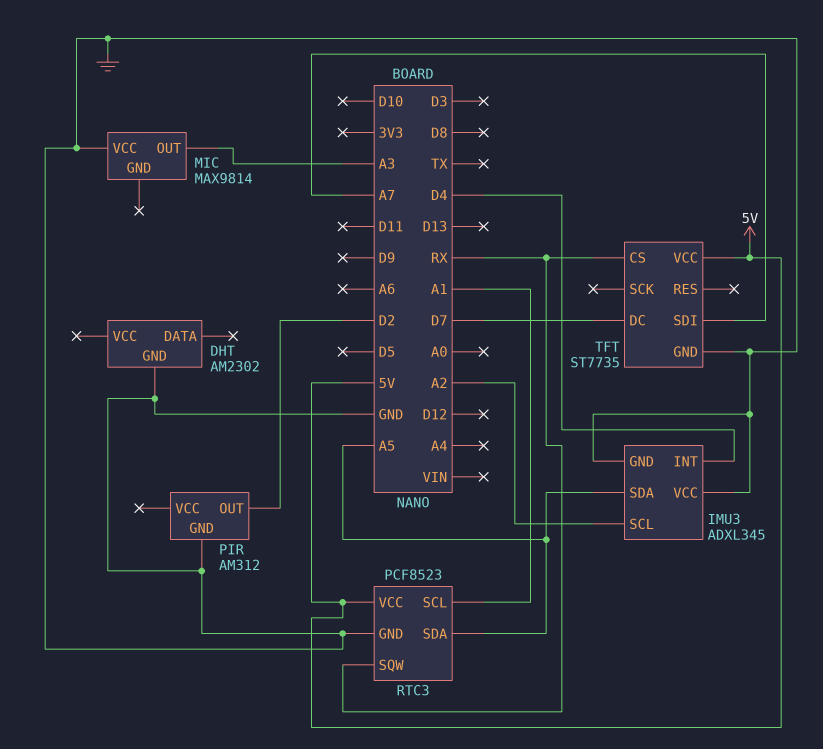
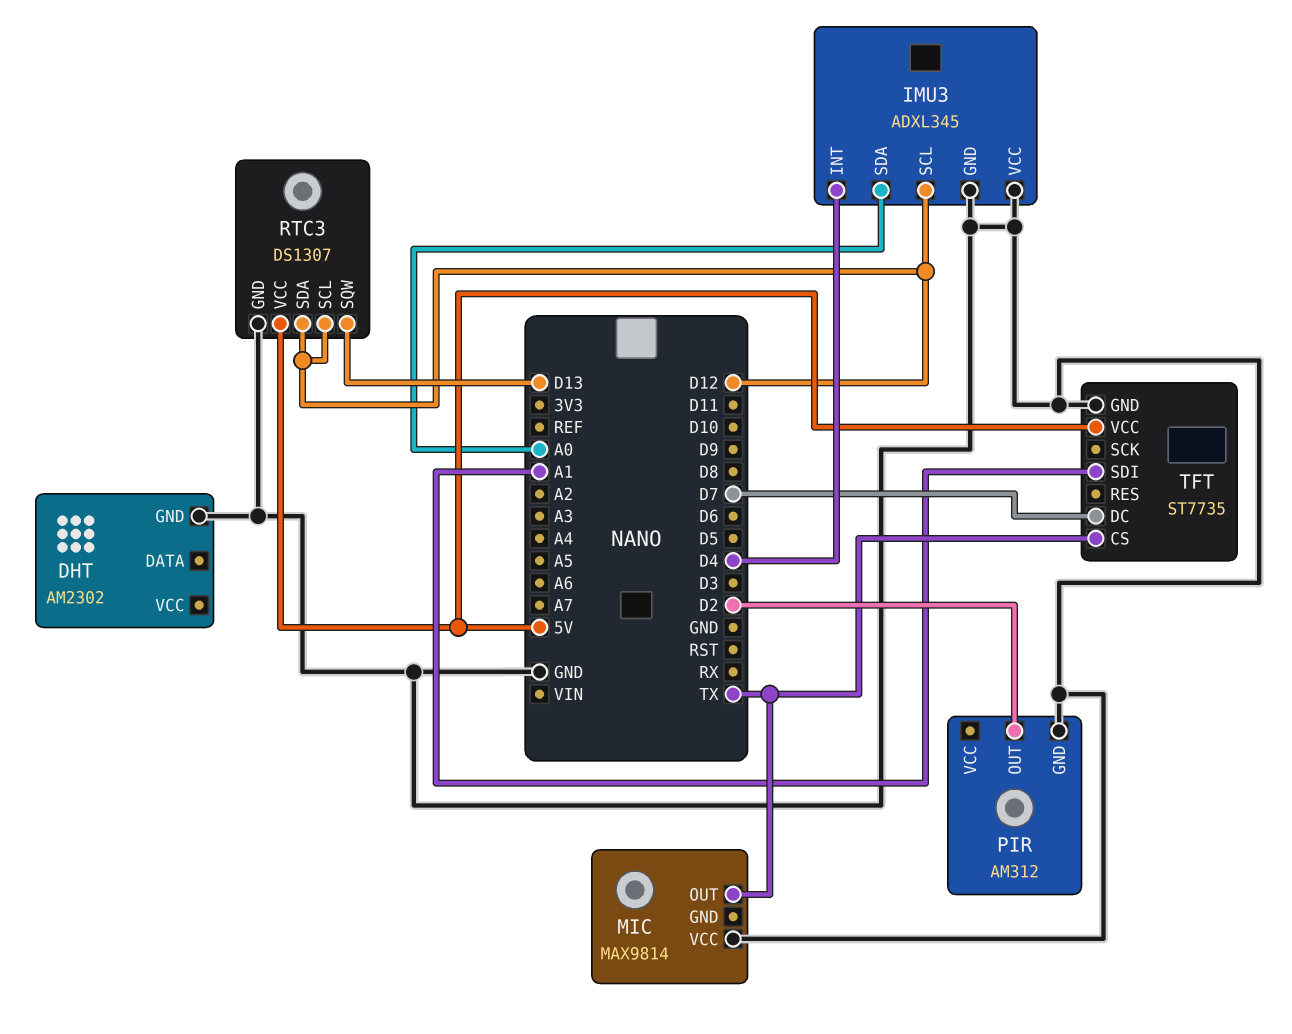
IMU3 pin SCL: A2 -> D12
IMU3 pin SDA: A5 -> A0
MIC pin OUT: A3 -> TX
RTC3: PCF8523 -> DS1307
RTC3 pin SCL: A1 -> D12
RTC3 pin SDA: A5 -> D12
RTC3 pin SQW: RX -> D13
TFT pin CS: RX -> TX
TFT pin SDI: A7 -> A1

